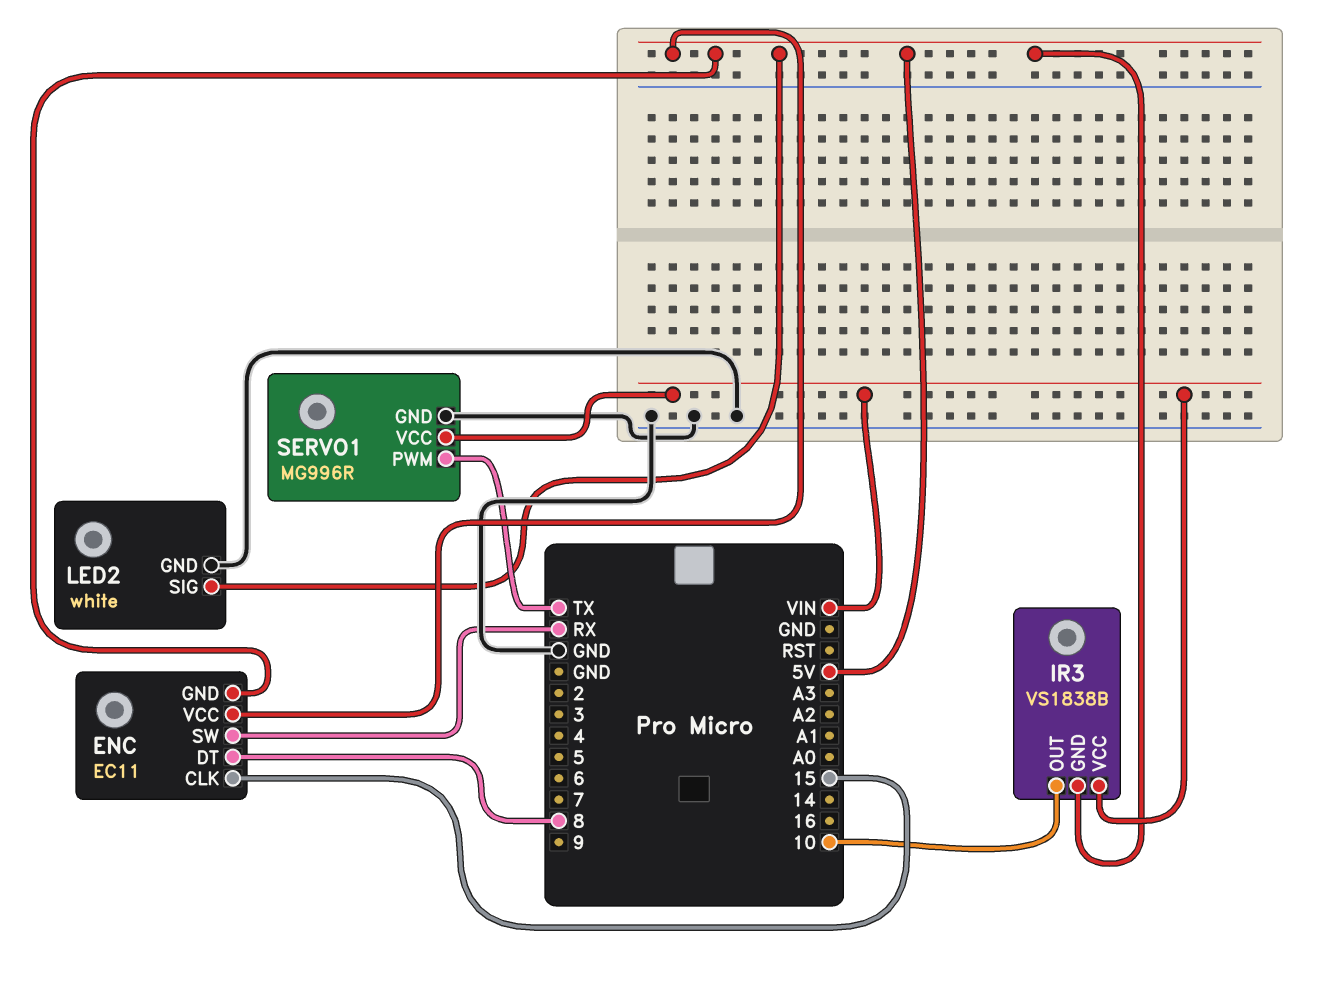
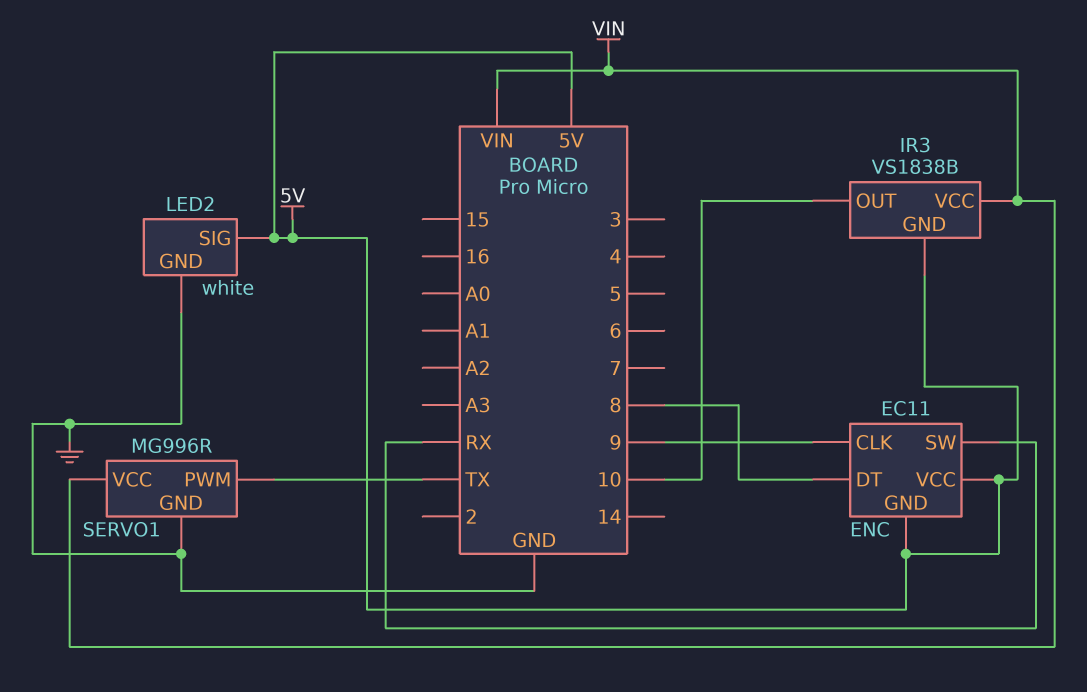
ENC pin CLK: 15 -> 9

